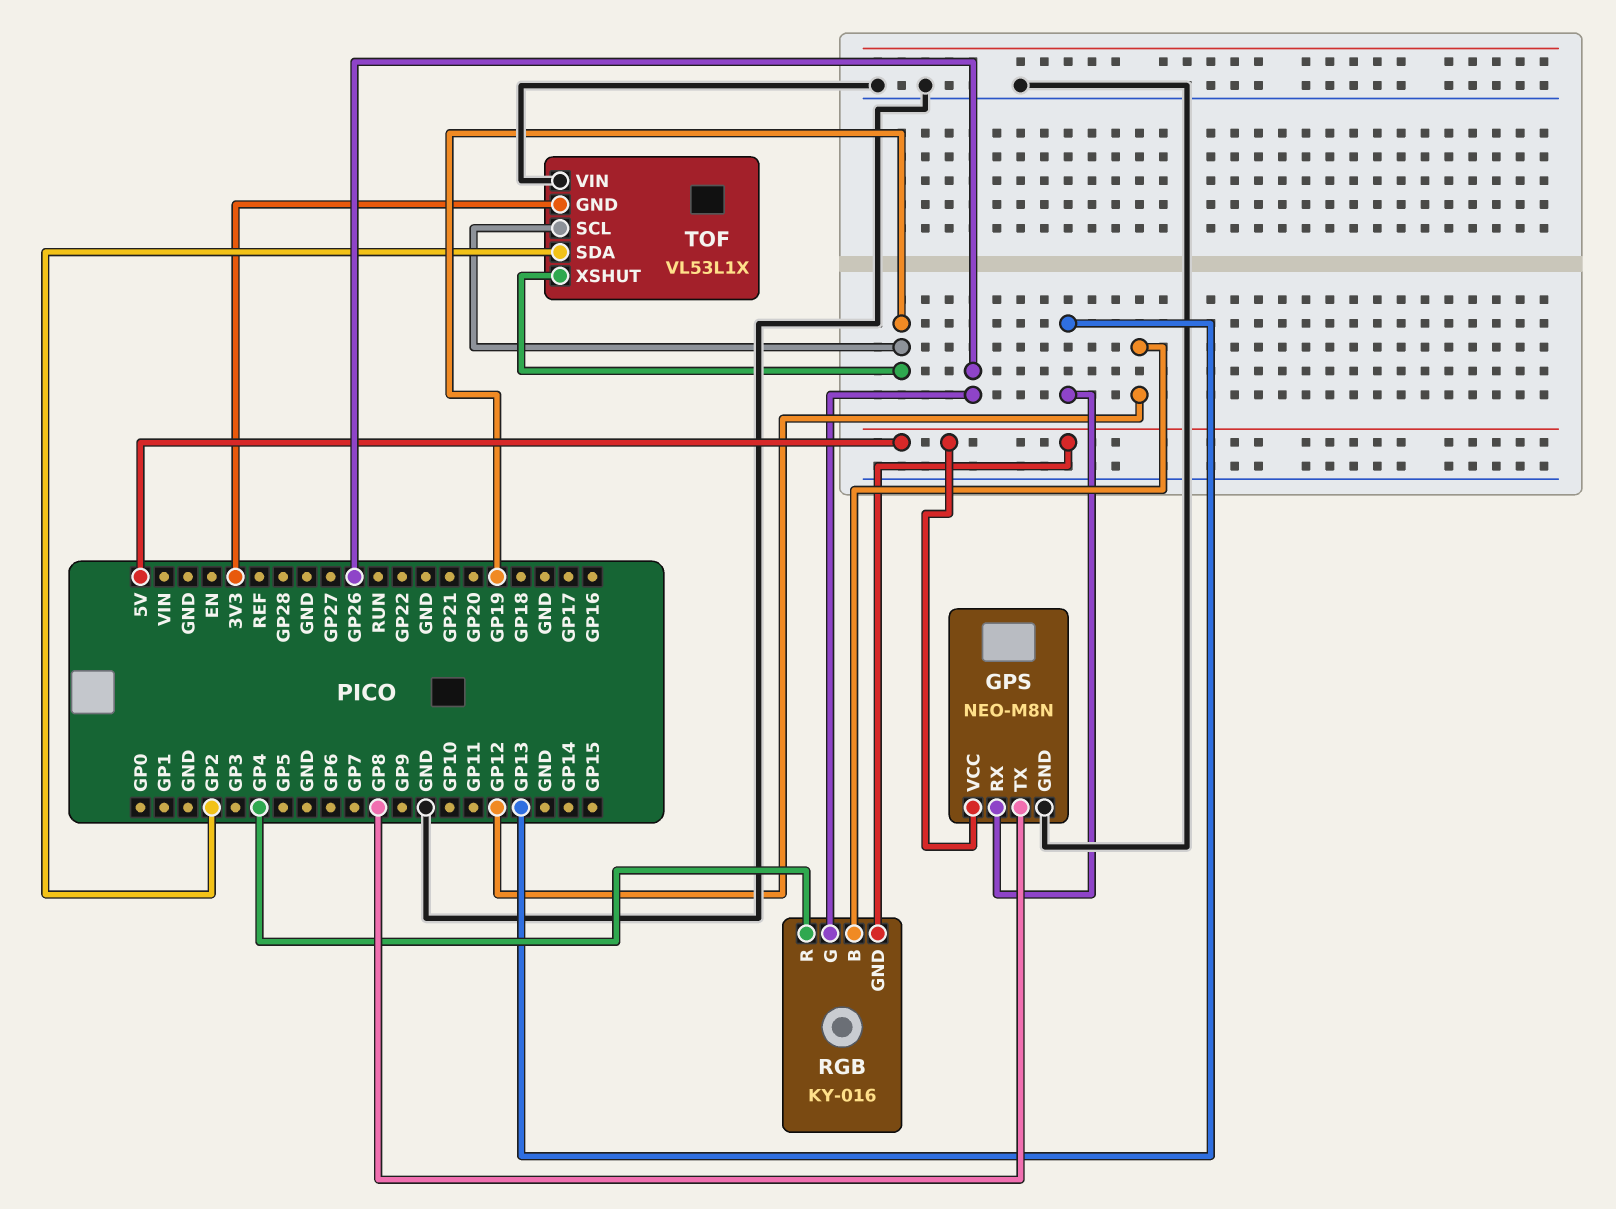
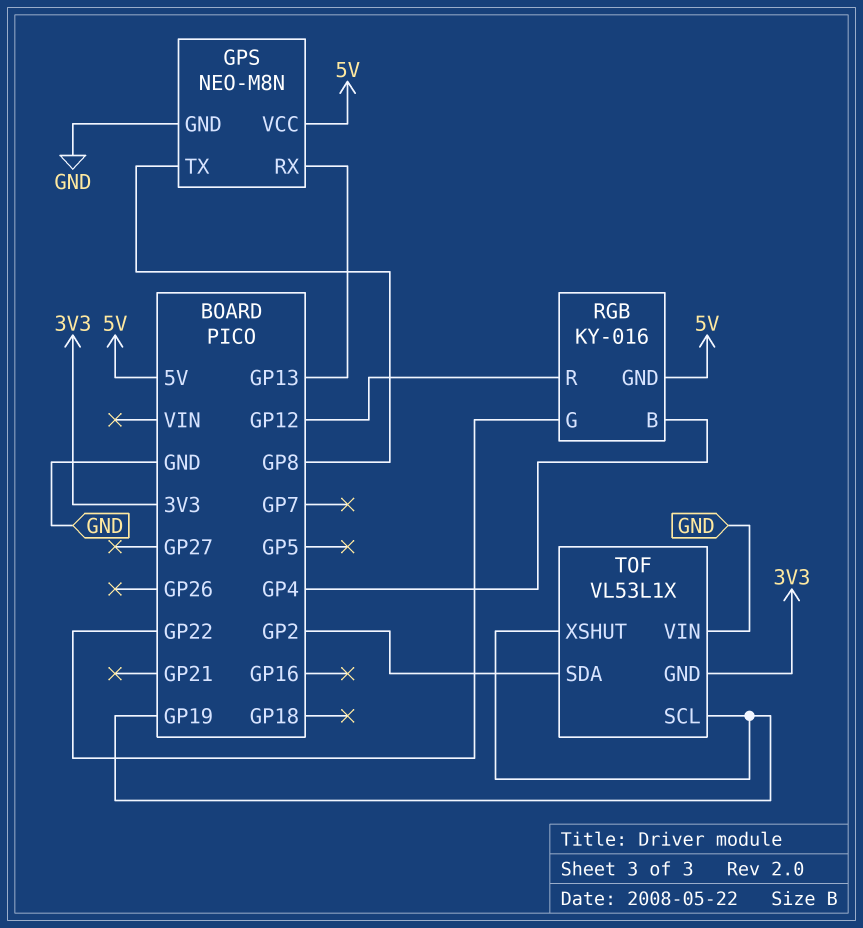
RGB pin B: GP12 -> GP4
RGB pin G: GP26 -> GP22
RGB pin R: GP4 -> GP12

